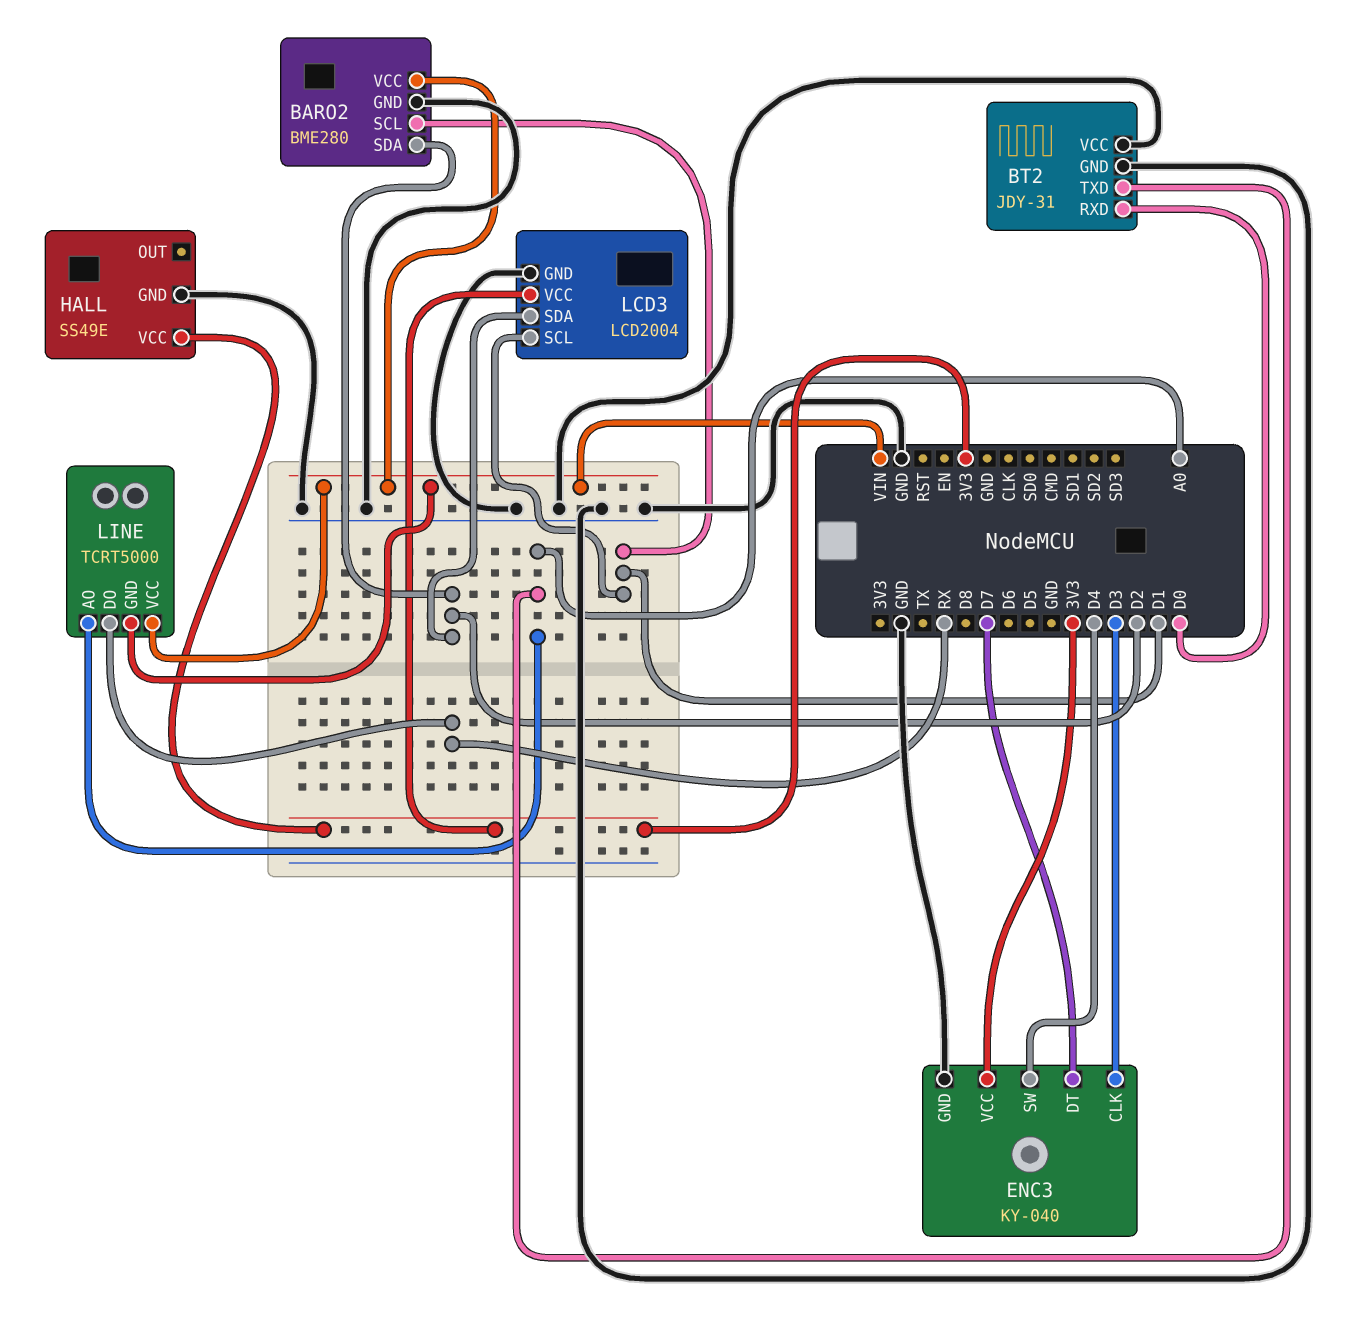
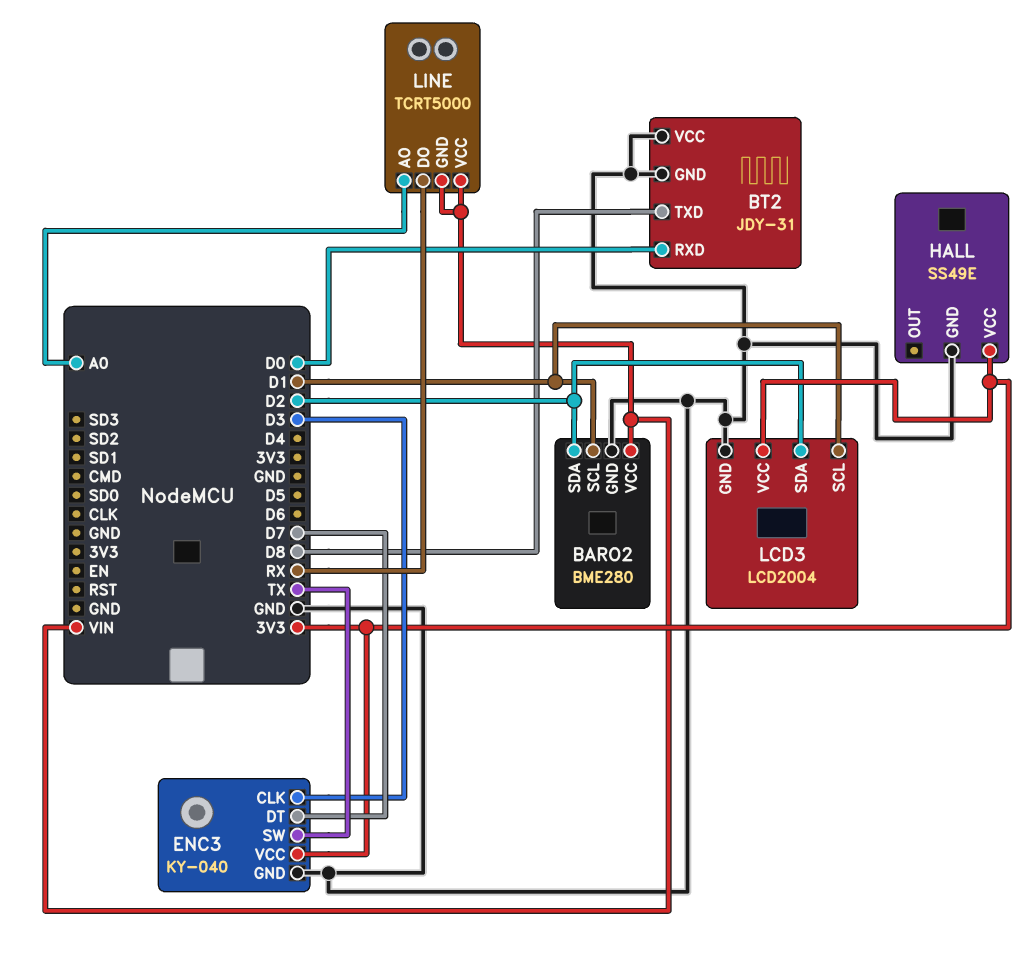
BT2 pin TXD: A0 -> D8
ENC3 pin SW: D4 -> TX

